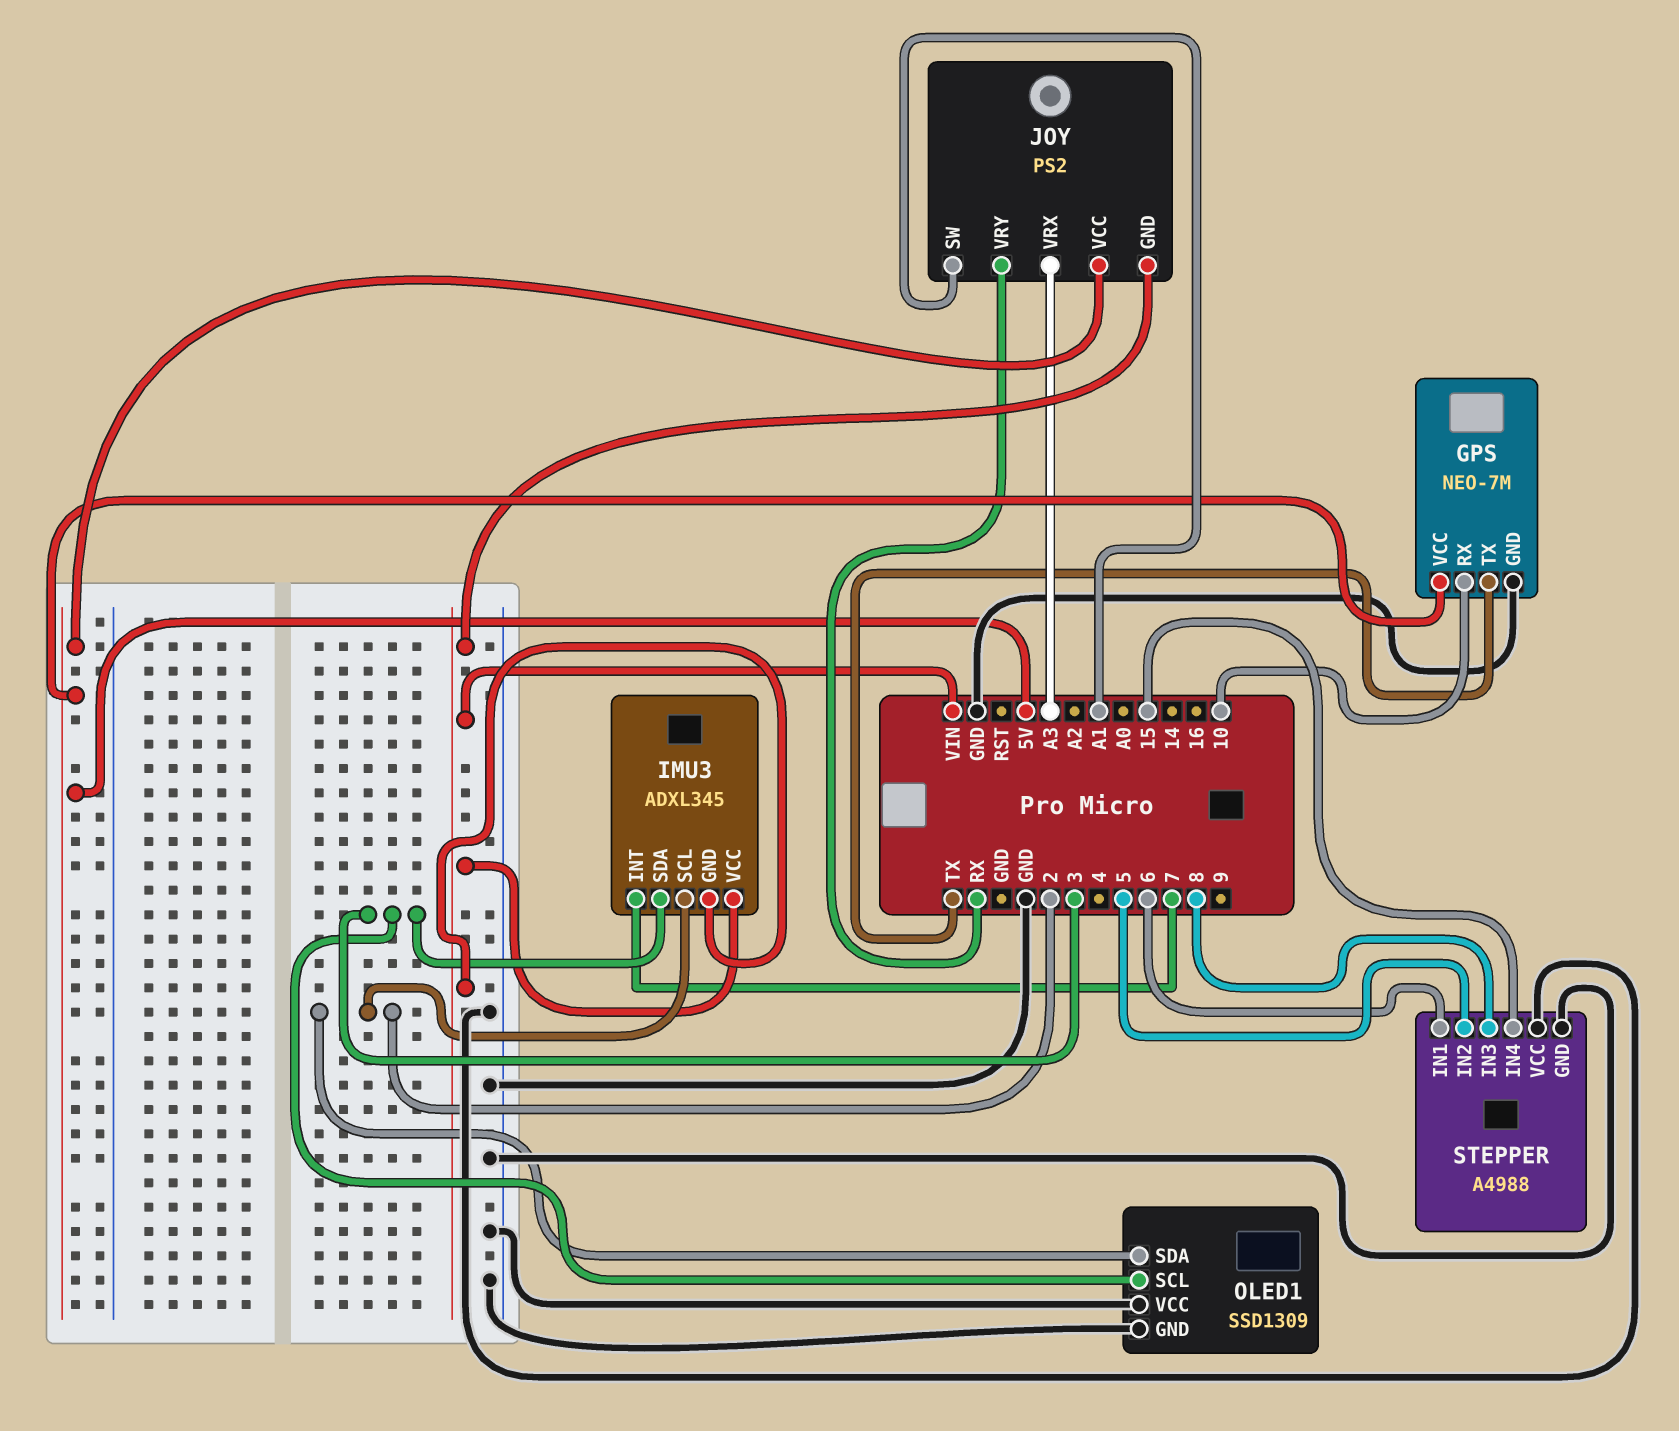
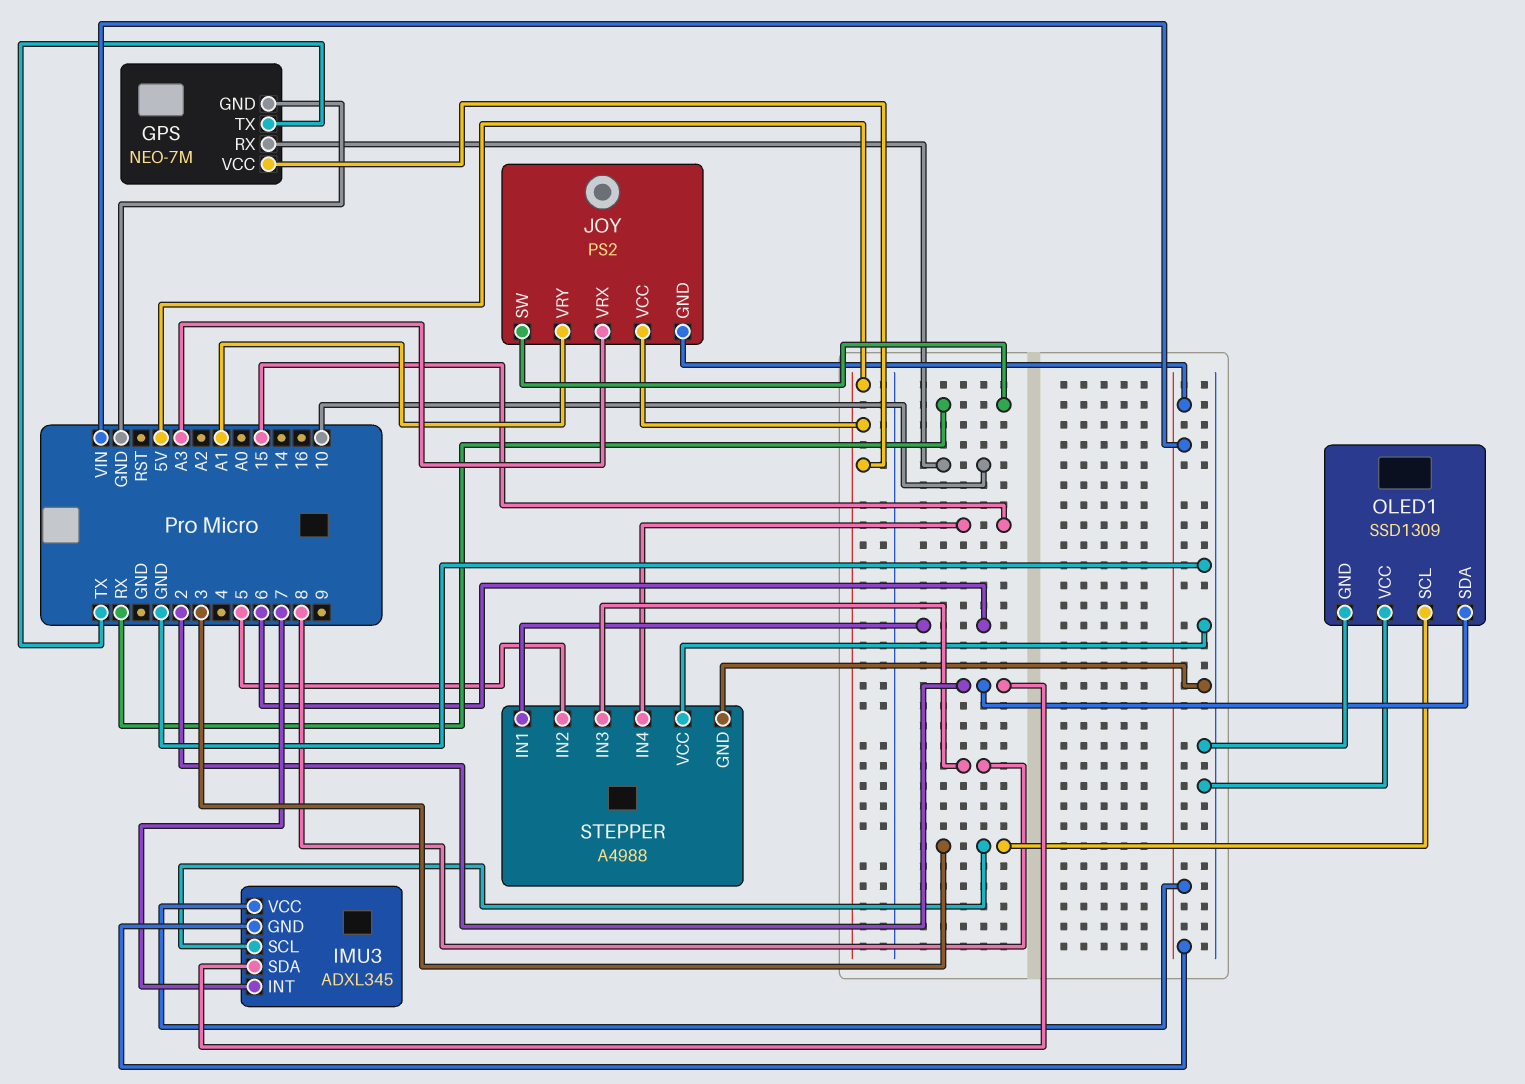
IMU3 pin SCL: 2 -> 3
IMU3 pin SDA: 3 -> 2
JOY pin SW: A1 -> RX
JOY pin VRY: RX -> A1

